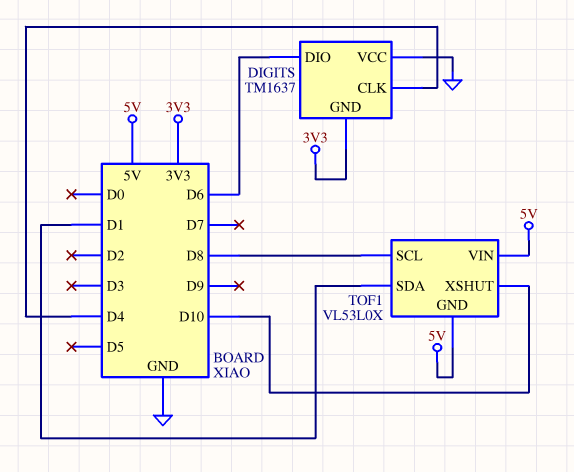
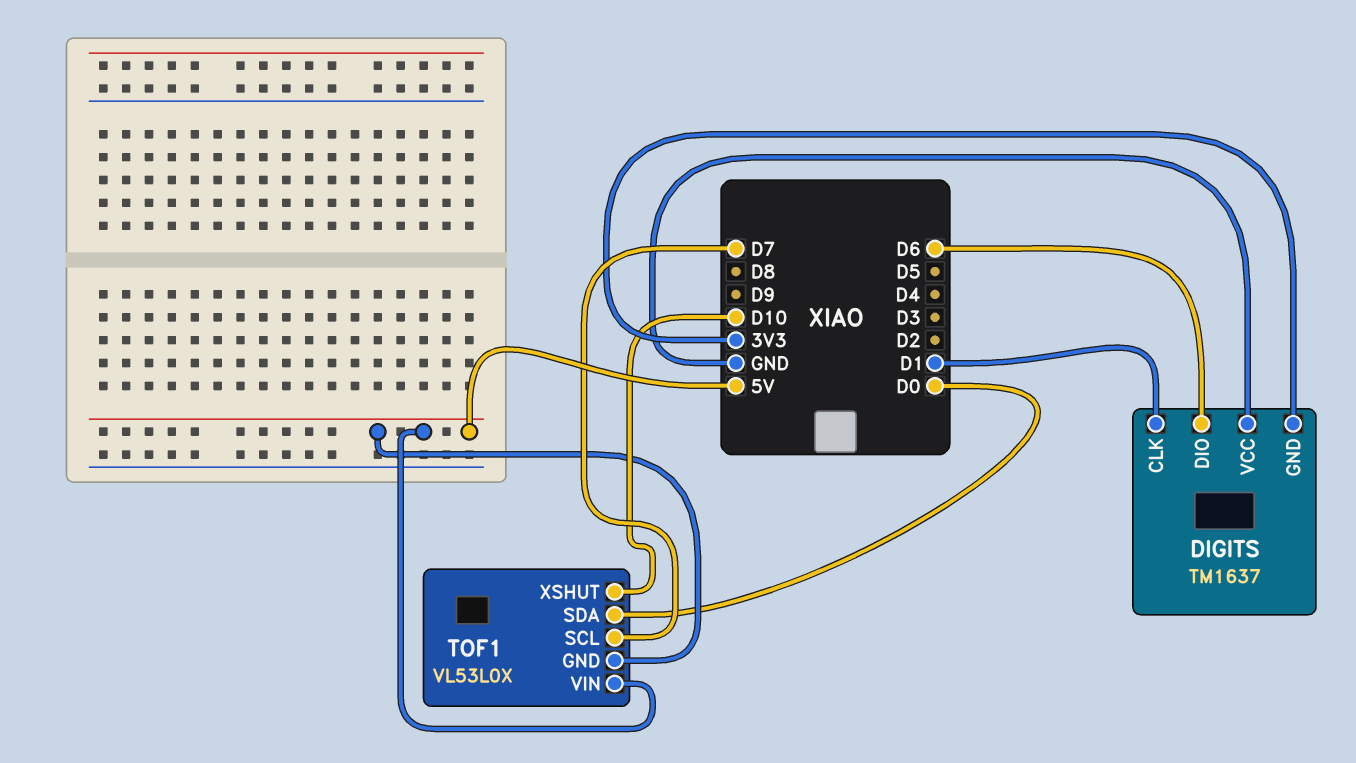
DIGITS pin CLK: D4 -> D1
TOF1 pin SCL: D8 -> D7
TOF1 pin SDA: D1 -> D0

